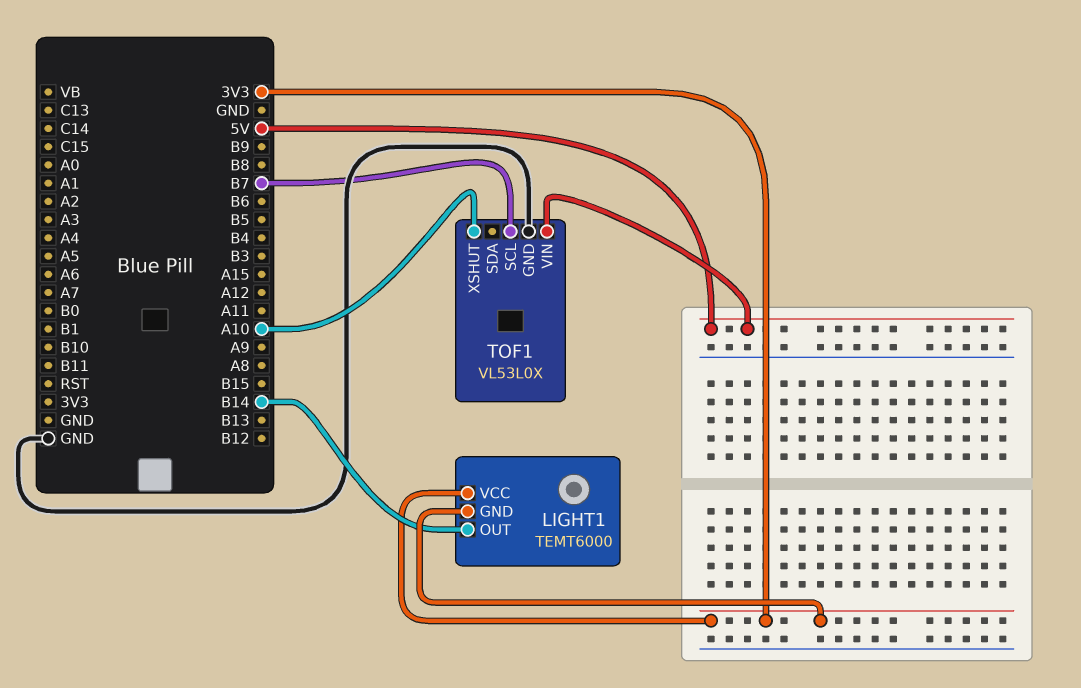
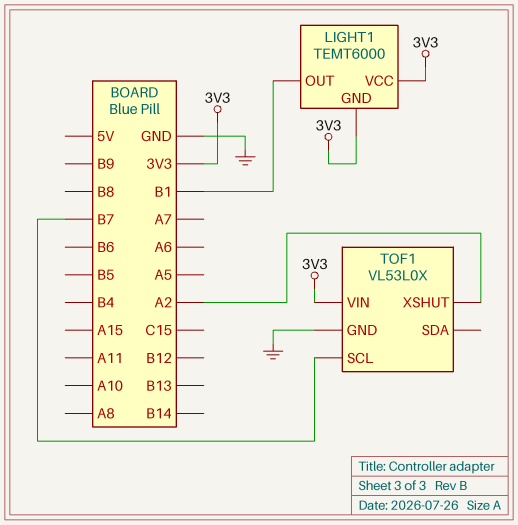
LIGHT1 pin OUT: B14 -> B1
TOF1 pin VIN: 5V -> 3V3
TOF1 pin XSHUT: A10 -> A2

